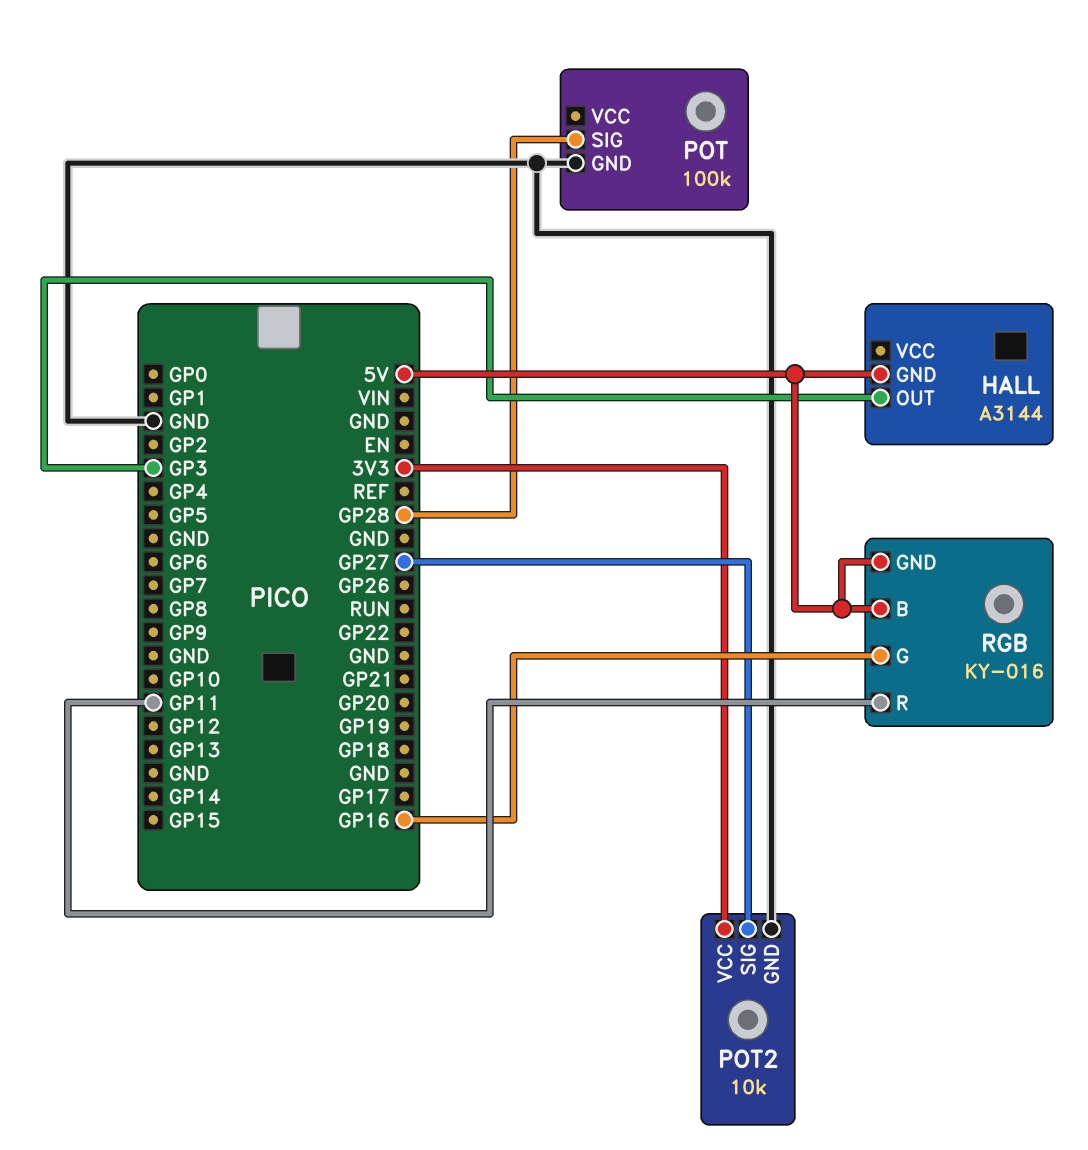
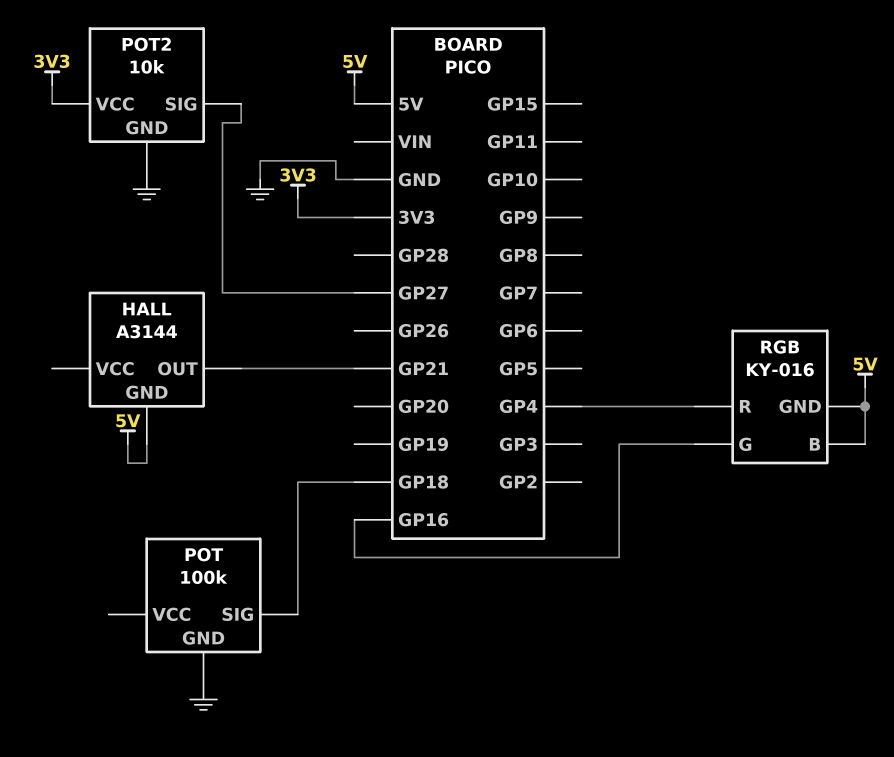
HALL pin OUT: GP3 -> GP21
POT pin SIG: GP28 -> GP18
RGB pin R: GP11 -> GP4

